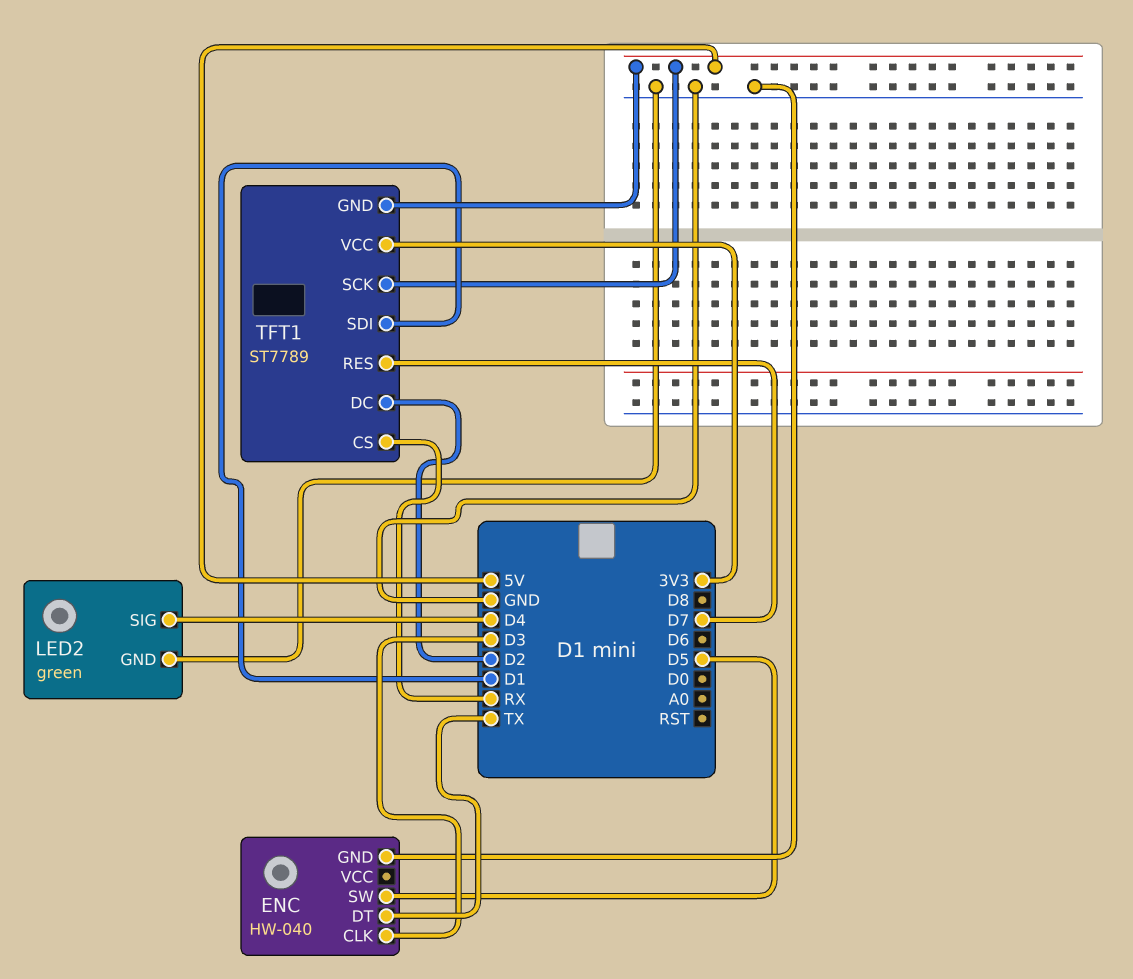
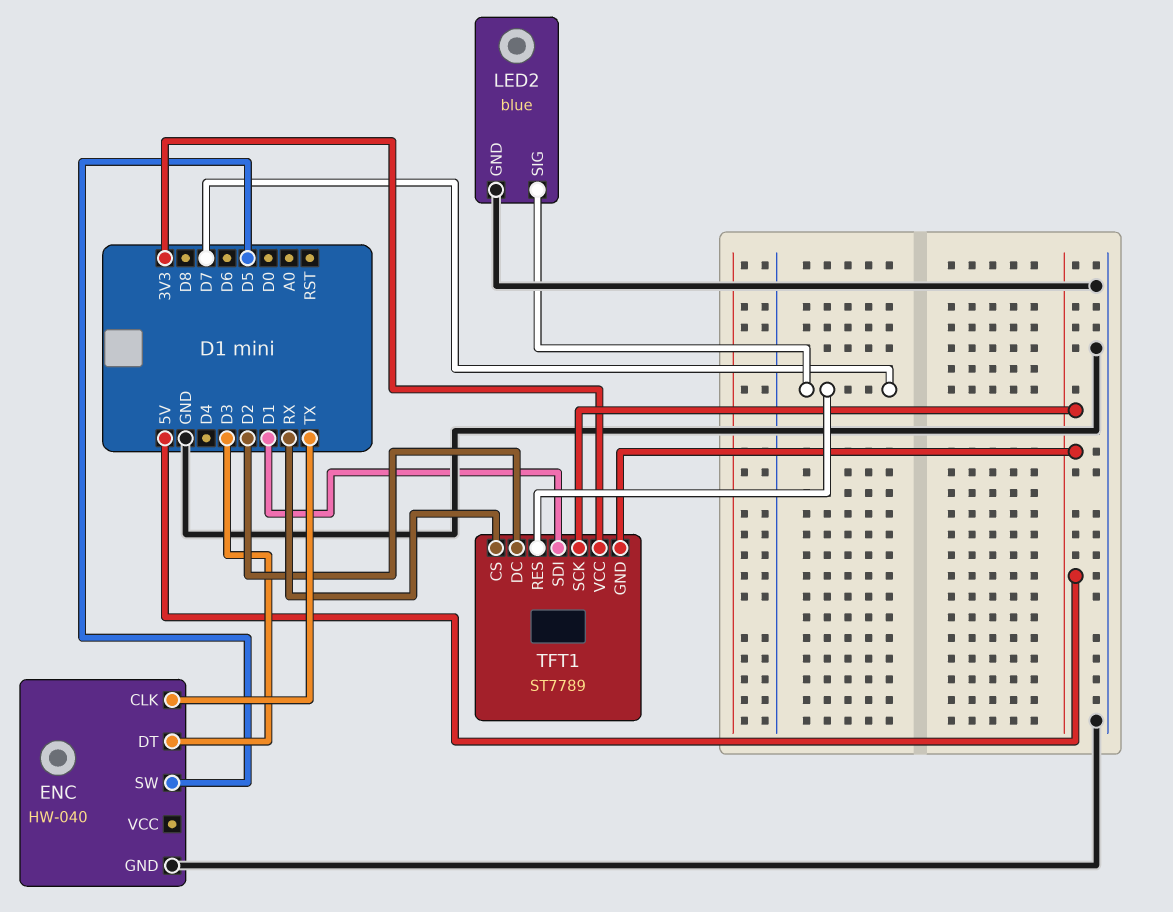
ENC pin CLK: D3 -> TX
ENC pin DT: TX -> D3
LED2: green -> blue
LED2 pin SIG: D4 -> D7

